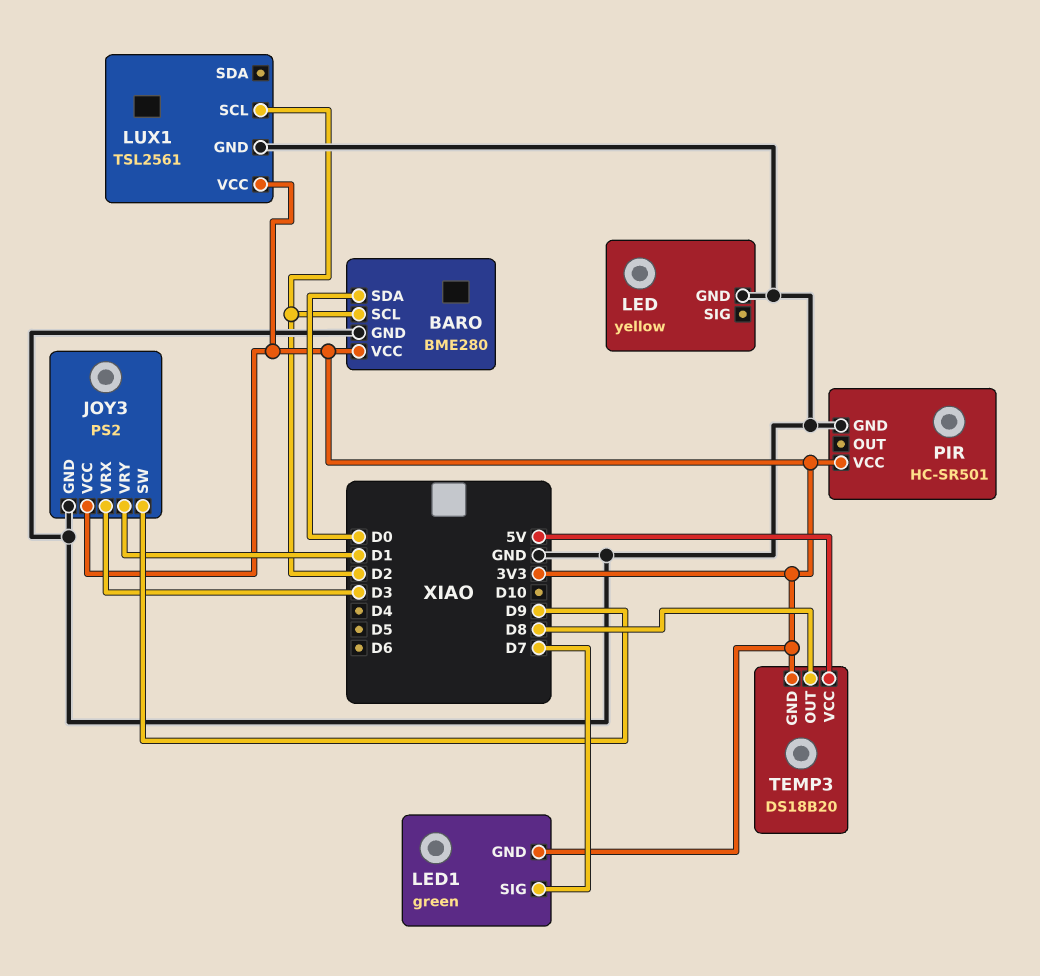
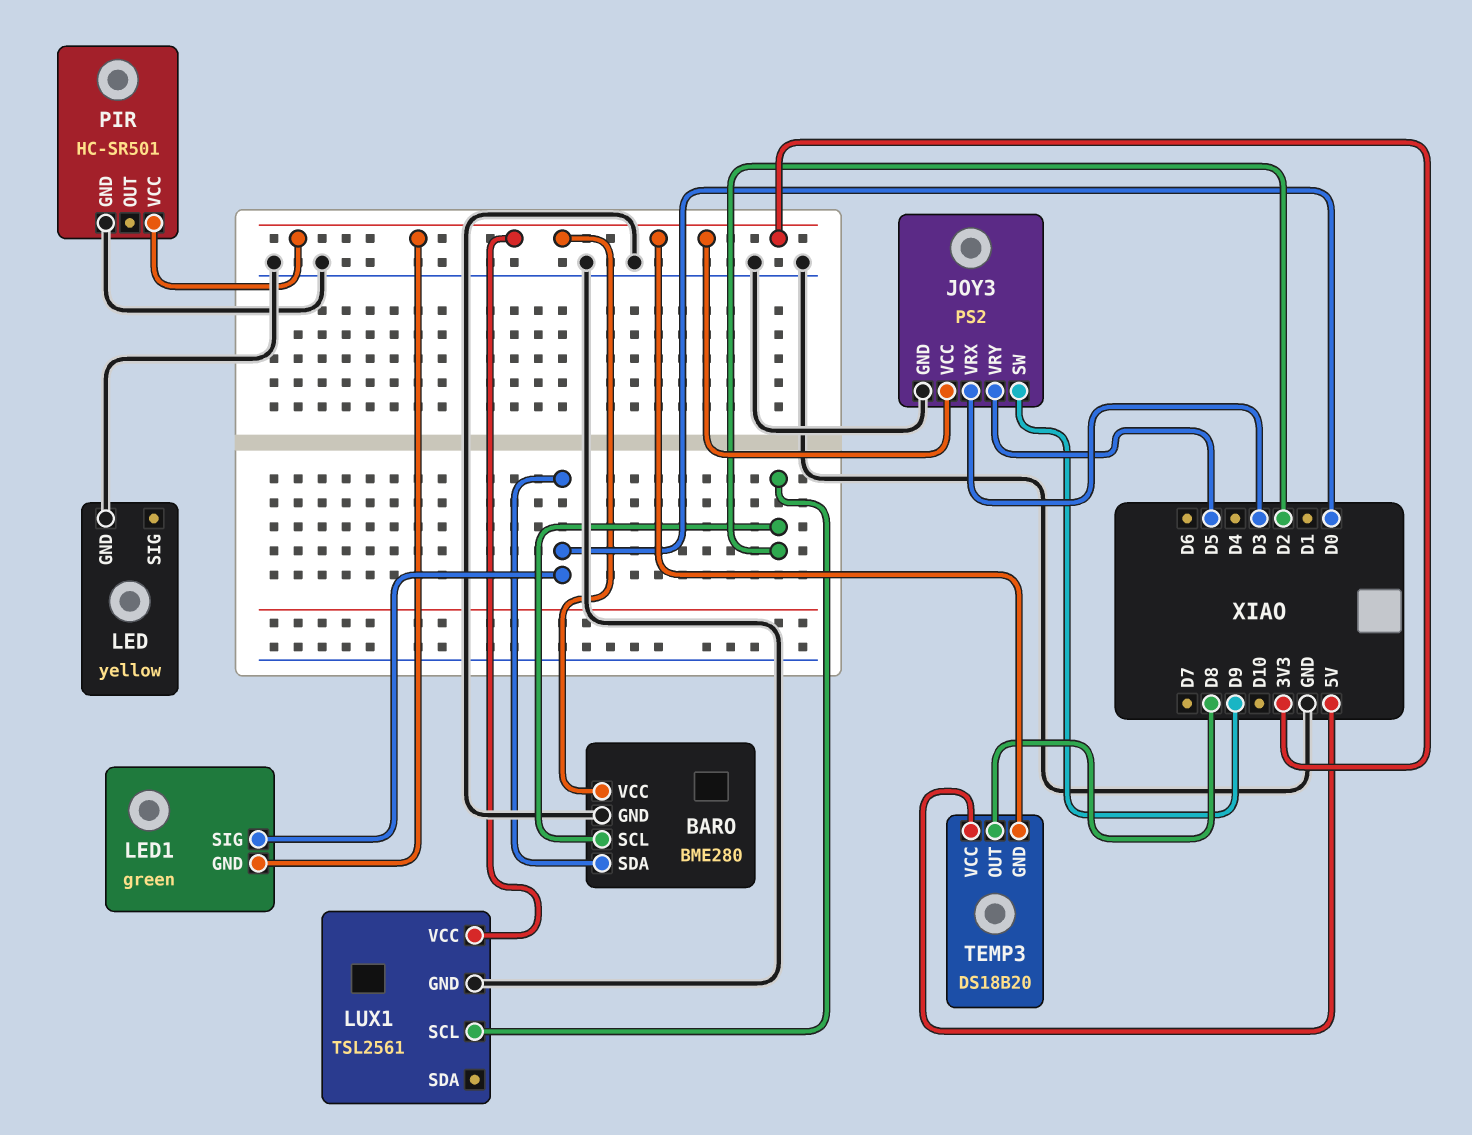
JOY3 pin VRY: D1 -> D5
LED1 pin SIG: D7 -> D0

